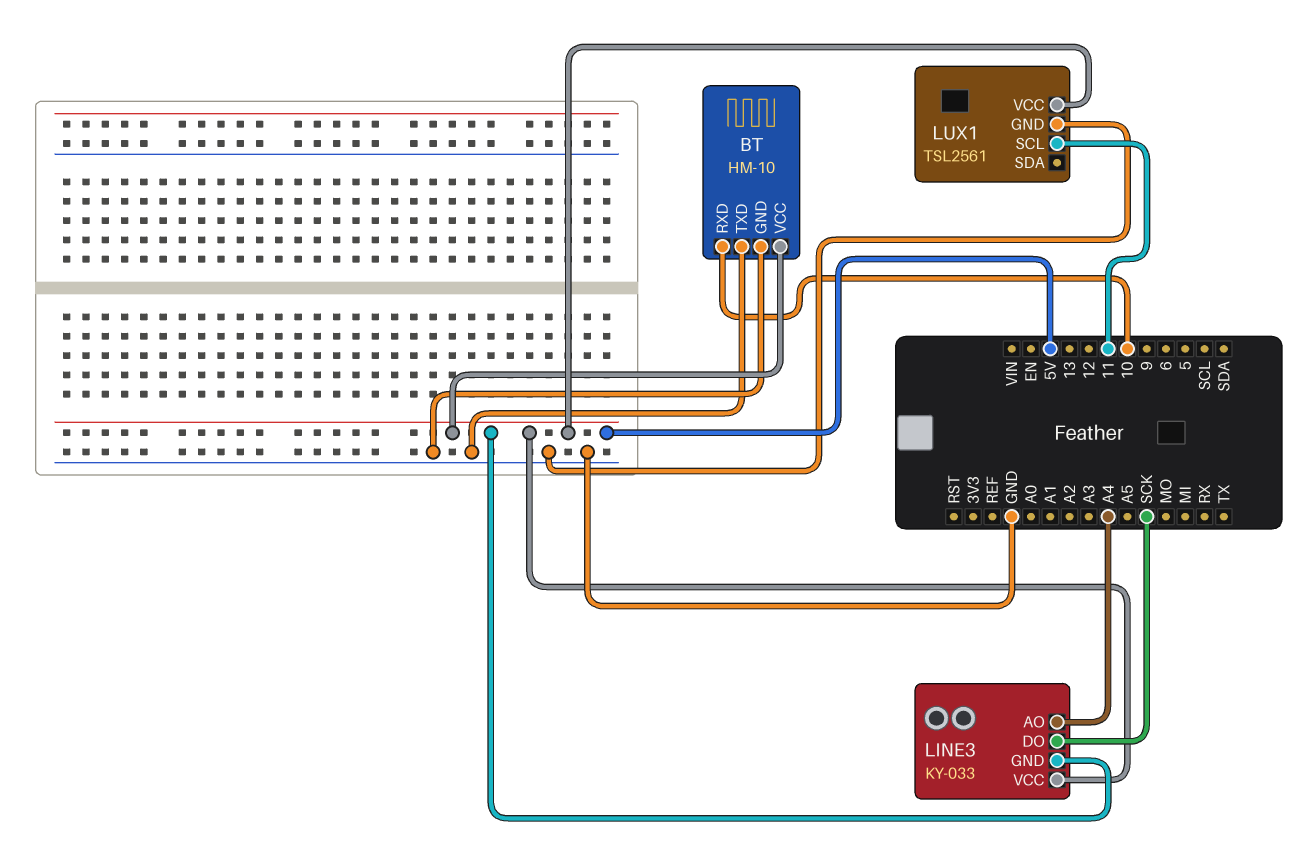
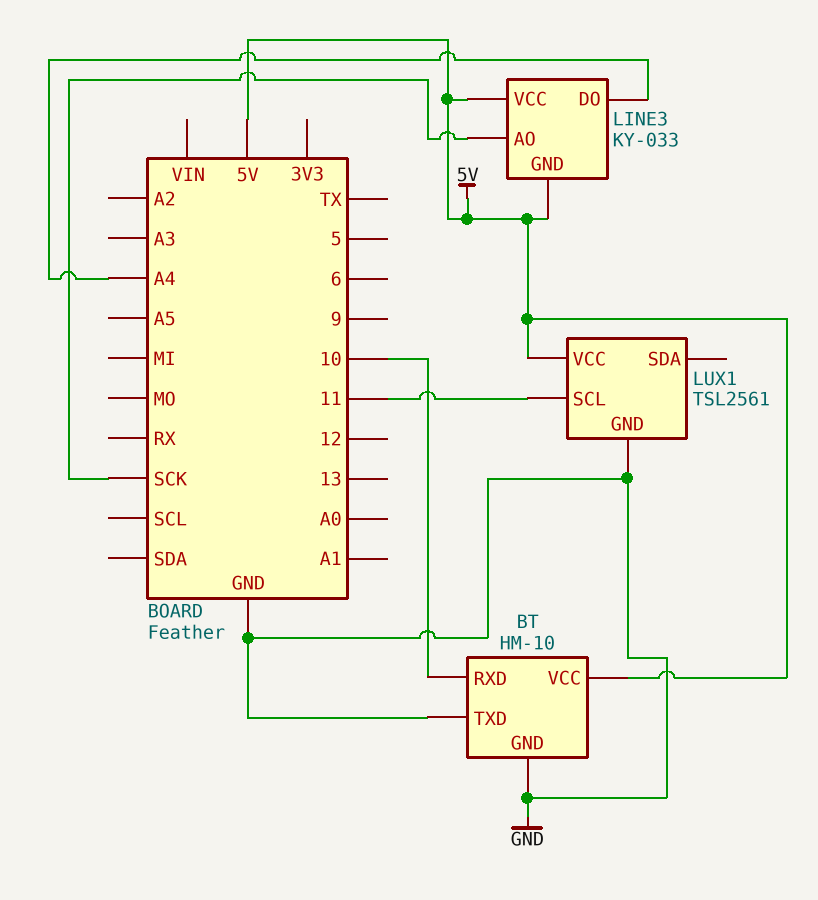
LINE3 pin AO: A4 -> SCK
LINE3 pin DO: SCK -> A4

